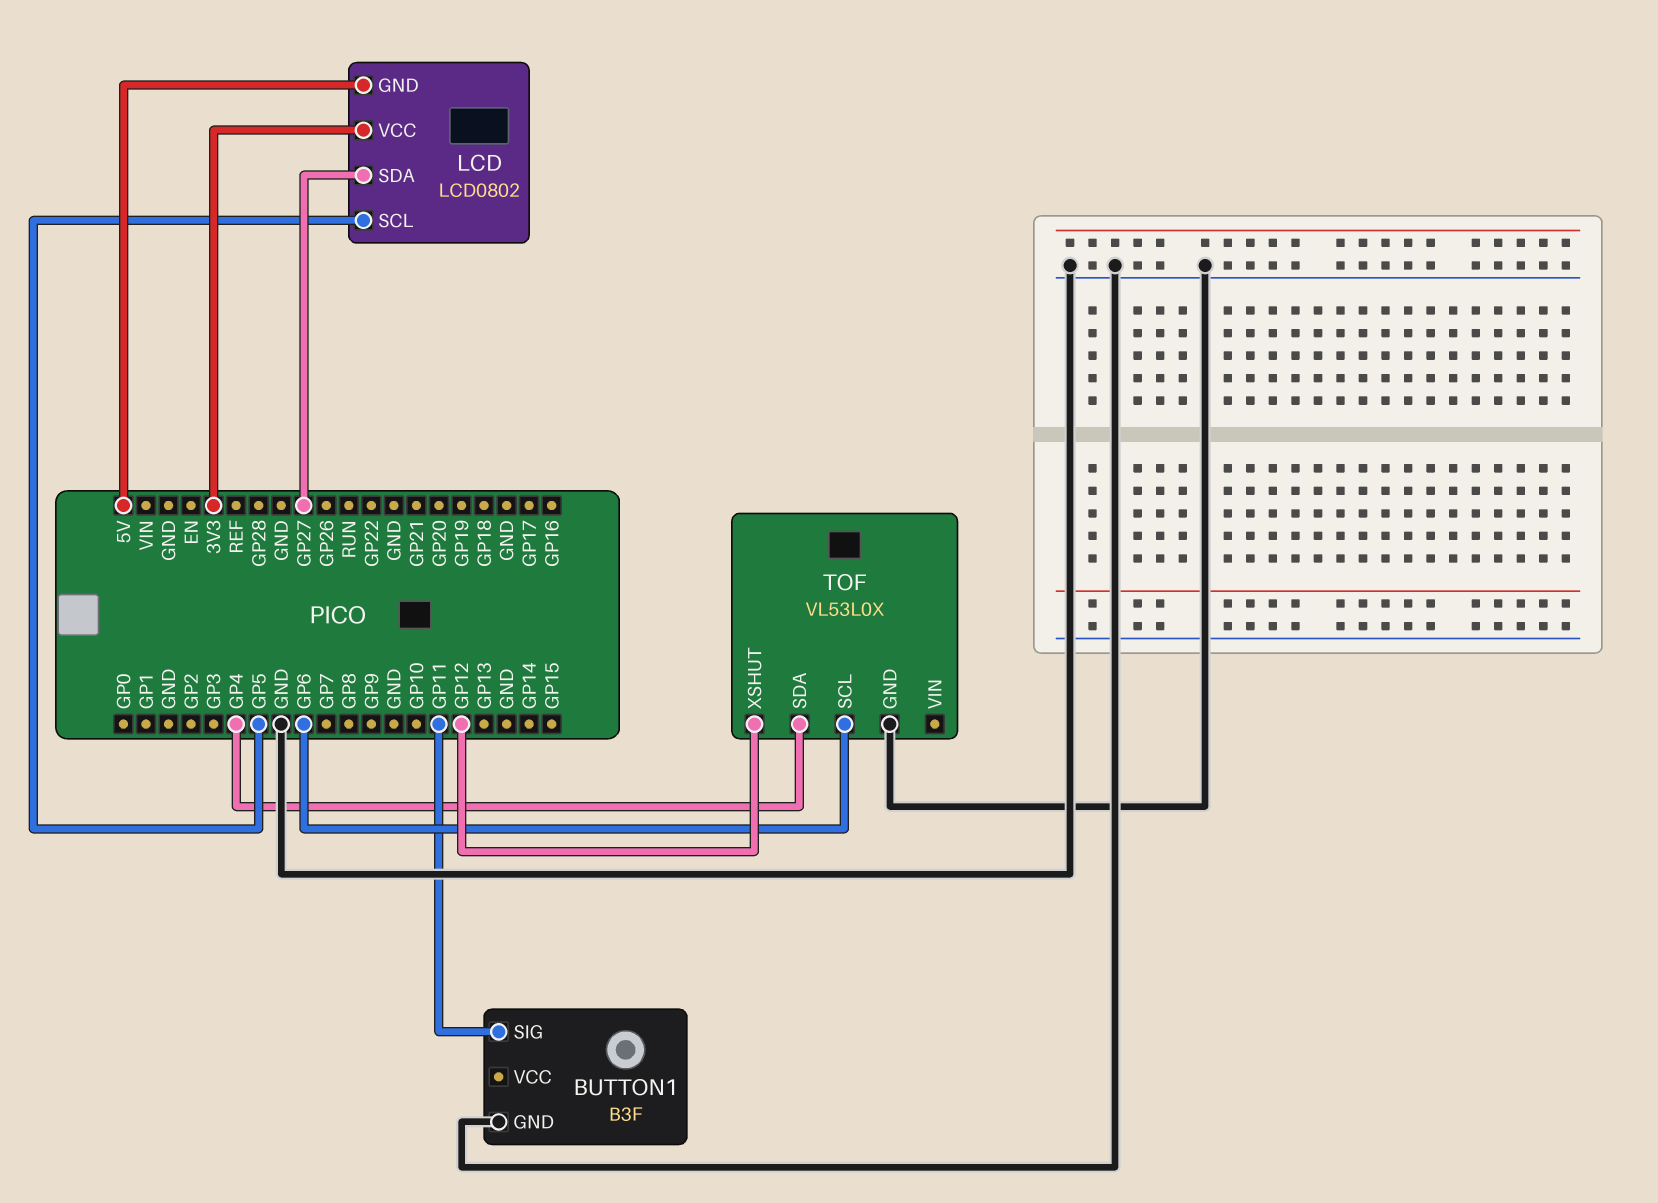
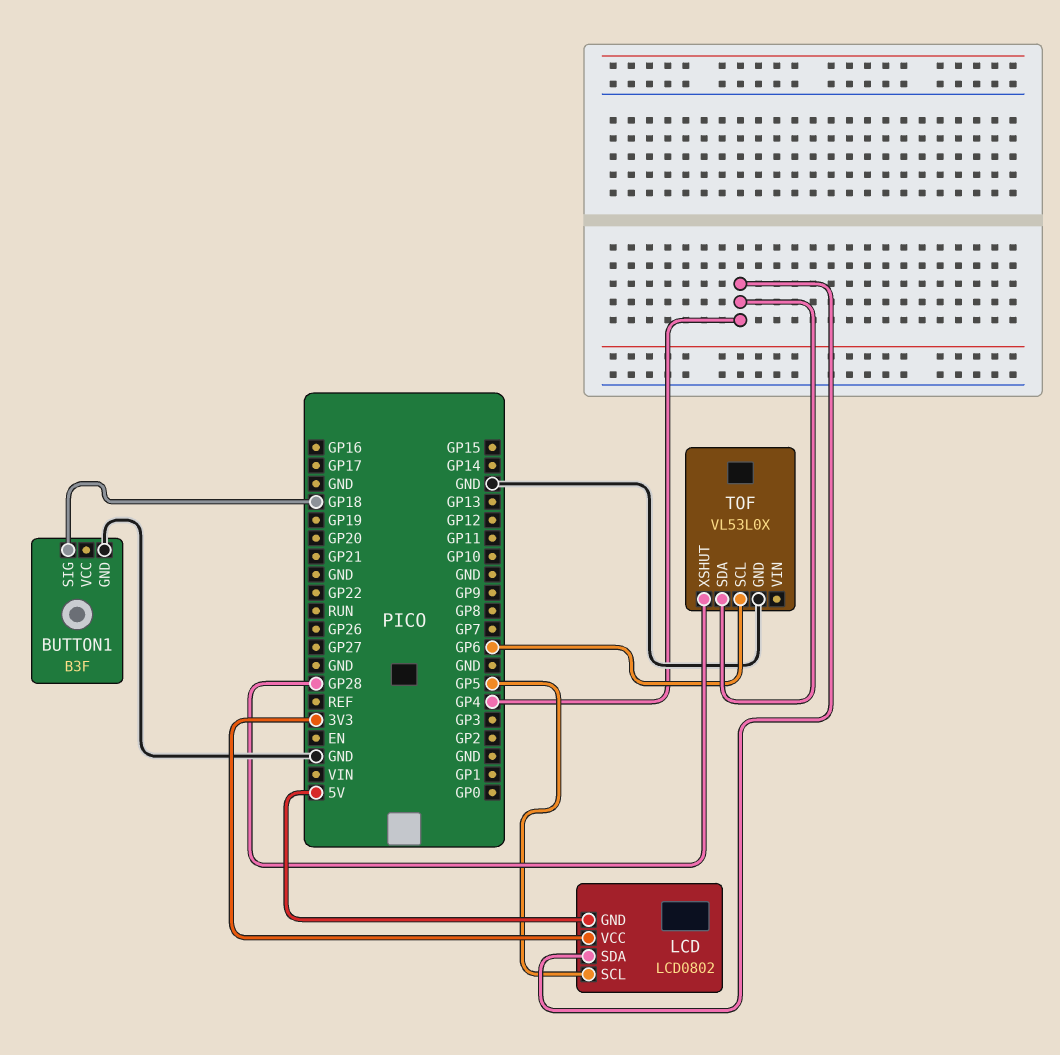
BUTTON1 pin SIG: GP11 -> GP18
LCD pin SDA: GP27 -> GP4
TOF pin XSHUT: GP12 -> GP28

